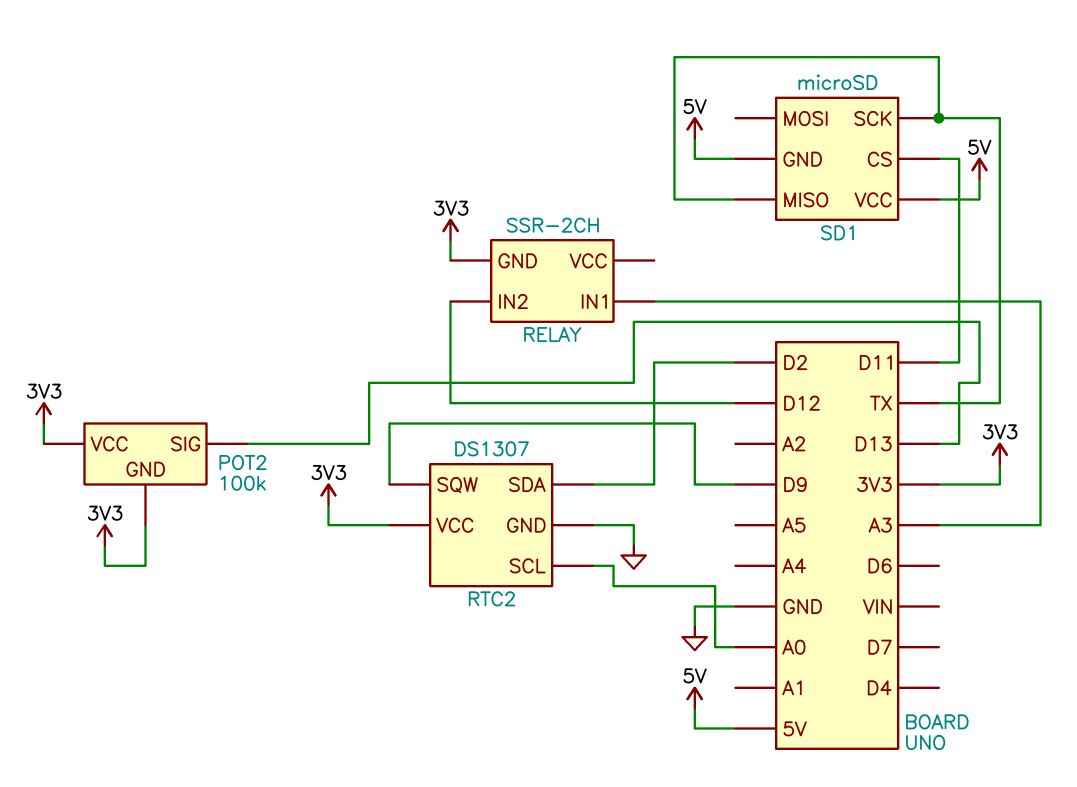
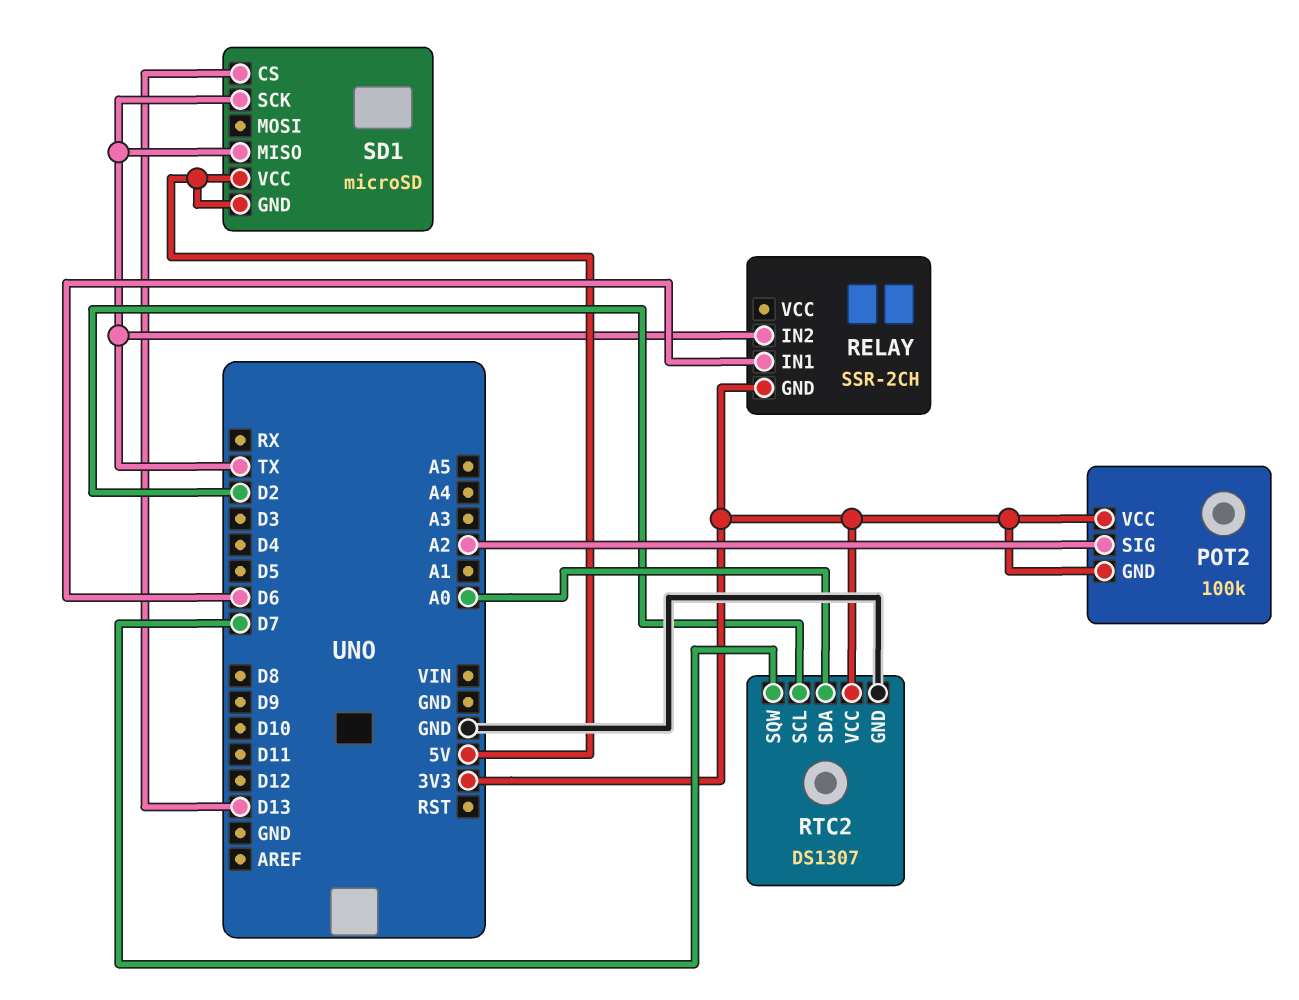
POT2 pin SIG: D13 -> A2
RELAY pin IN1: A3 -> D6
RELAY pin IN2: D12 -> TX
RTC2 pin SCL: A0 -> D2
RTC2 pin SDA: D2 -> A0
RTC2 pin SQW: D9 -> D7
SD1 pin CS: D11 -> D13

